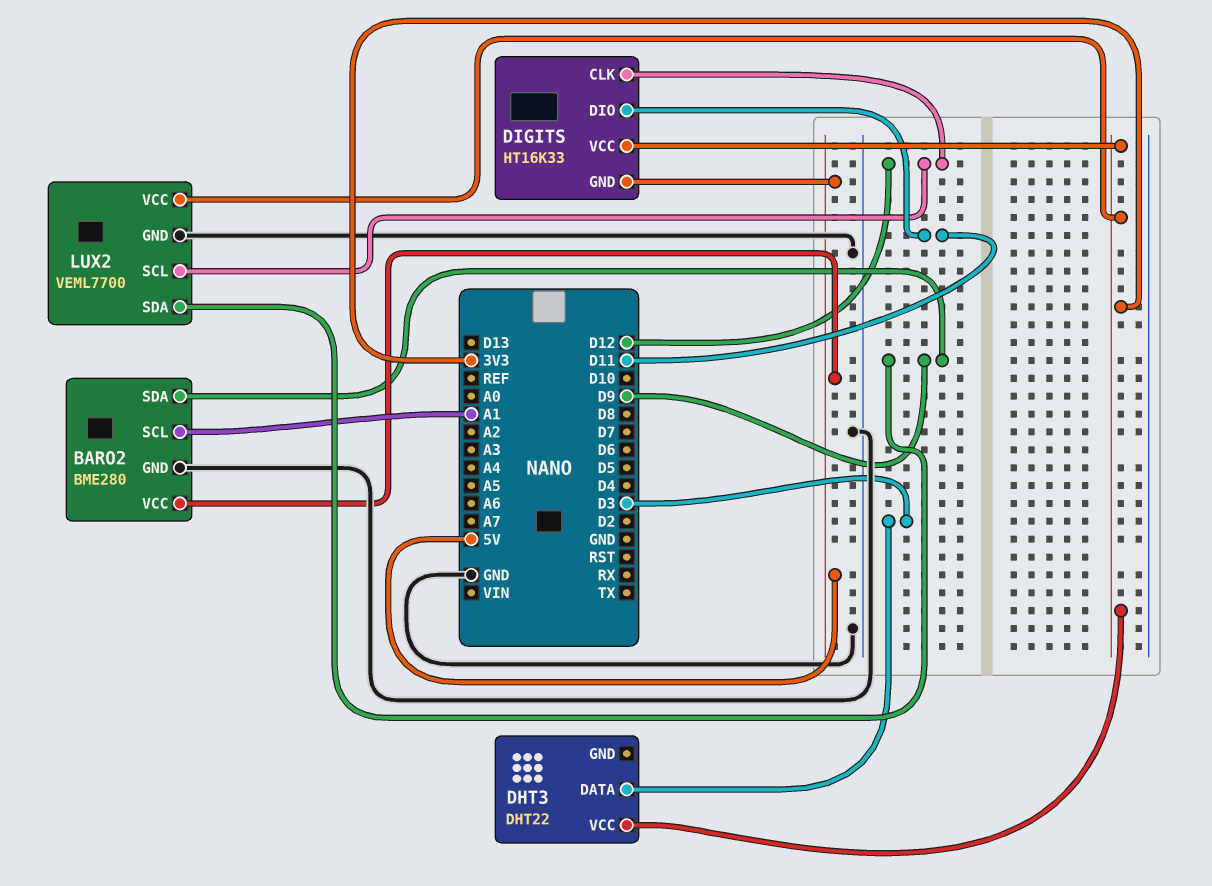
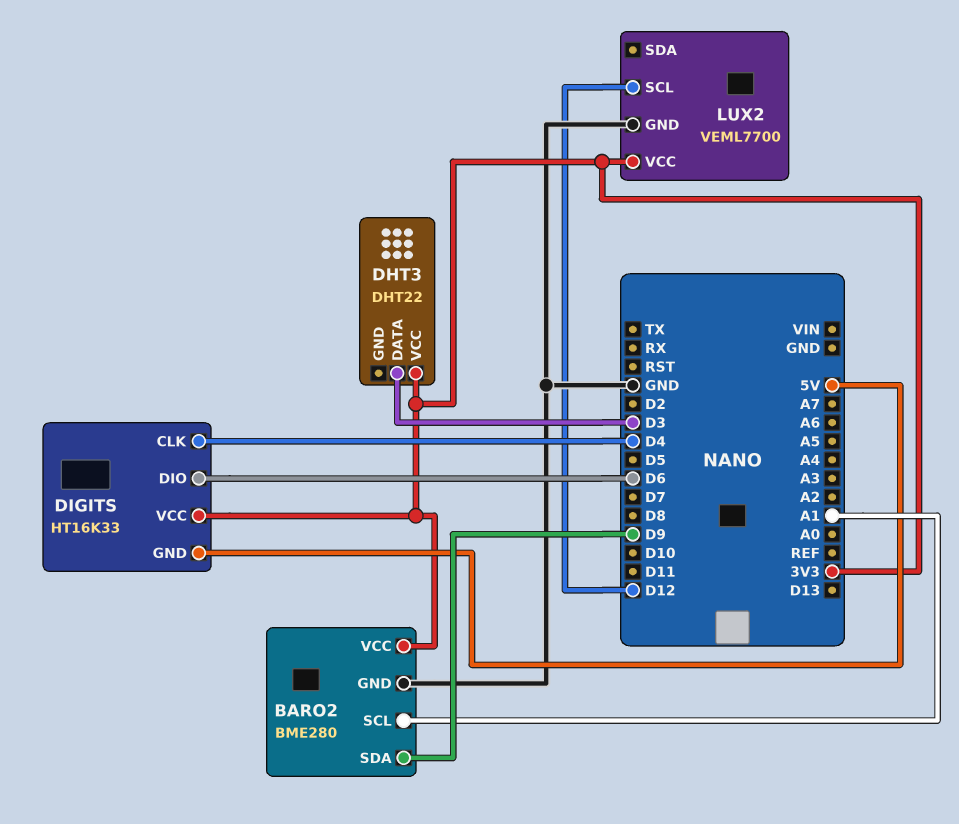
BARO2 pin VCC: 5V -> 3V3
DIGITS pin CLK: D12 -> D4
DIGITS pin DIO: D11 -> D6
LUX2 pin SDA: D9 -> none

